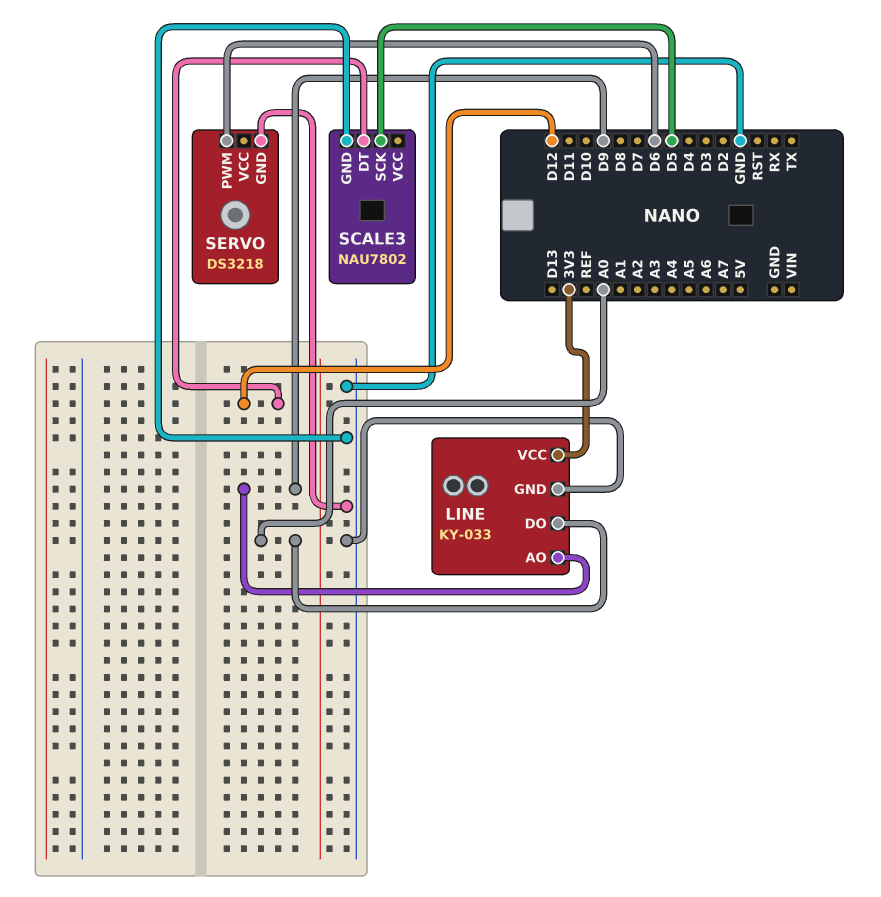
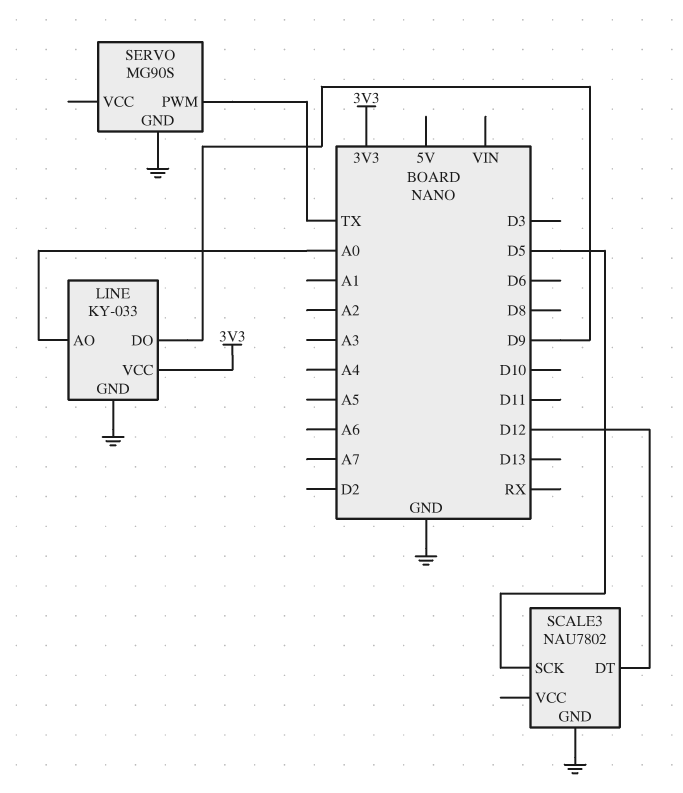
LINE pin AO: D9 -> A0
LINE pin DO: A0 -> D9
SERVO: DS3218 -> MG90S
SERVO pin PWM: D6 -> TX

